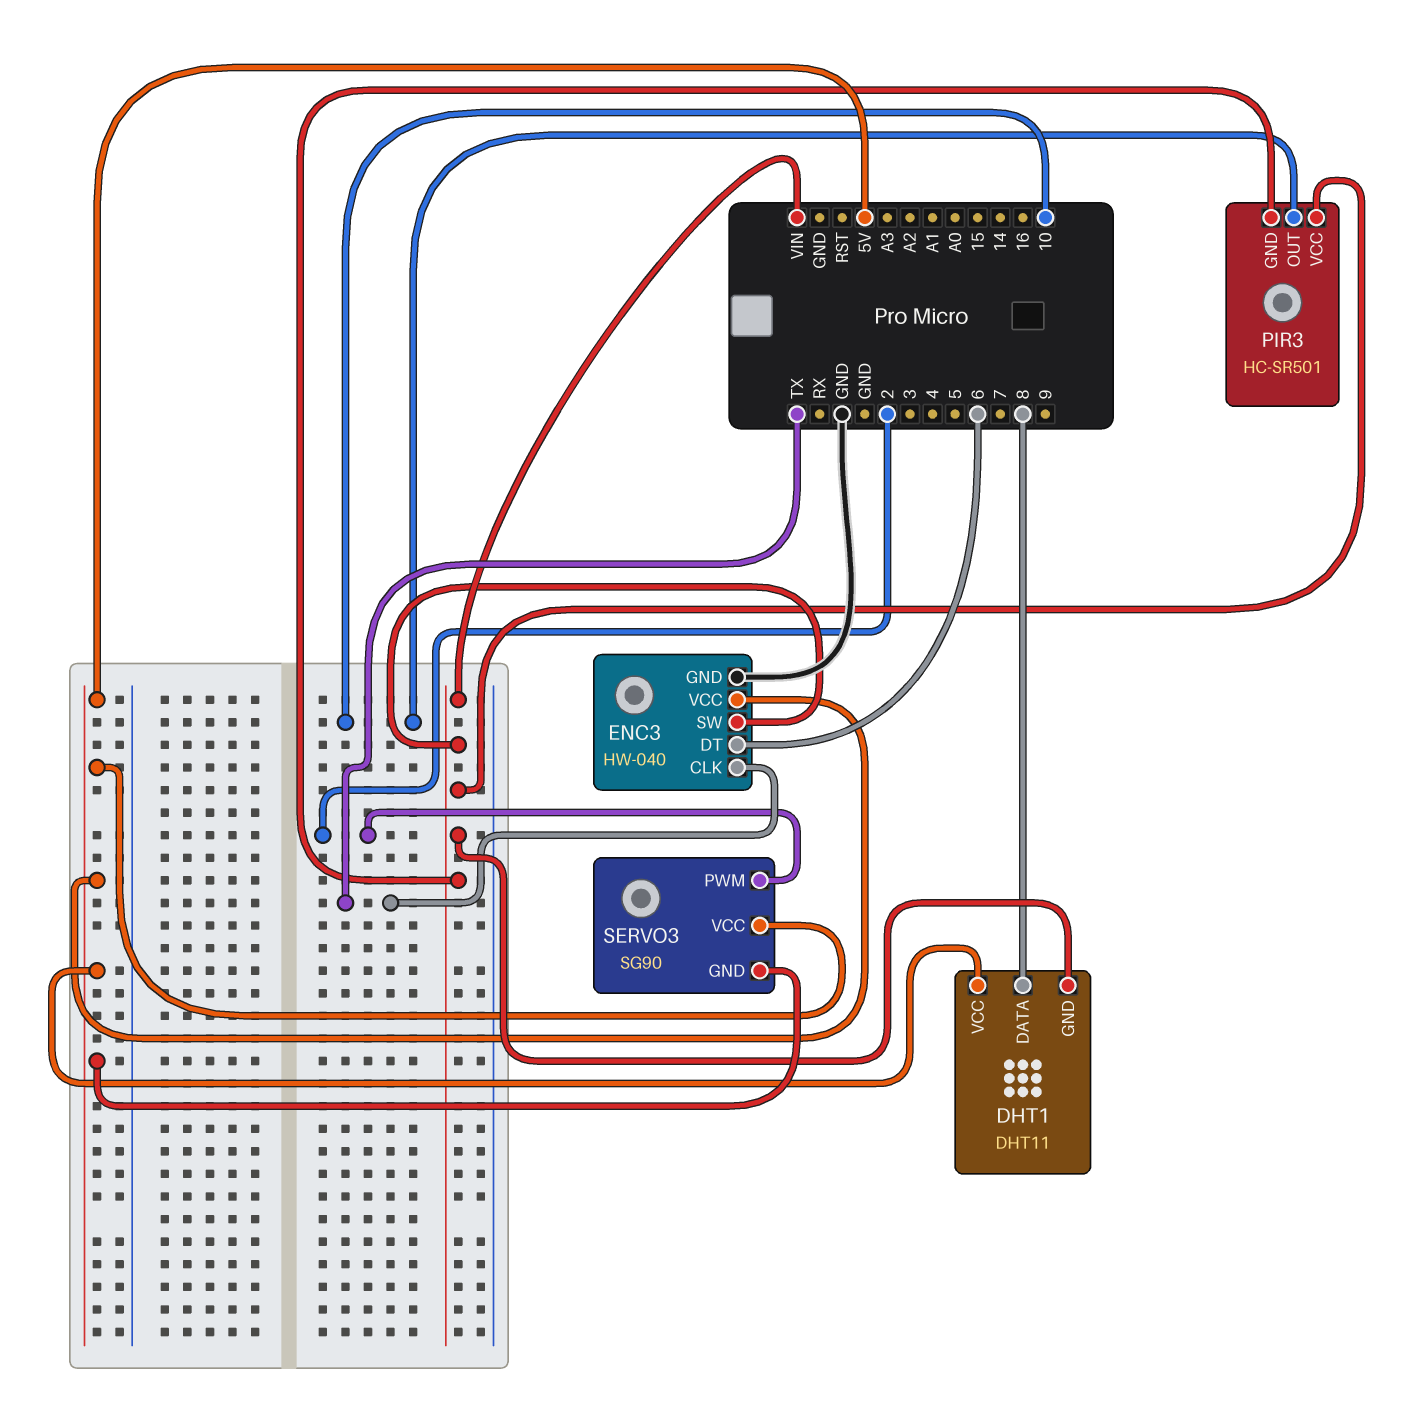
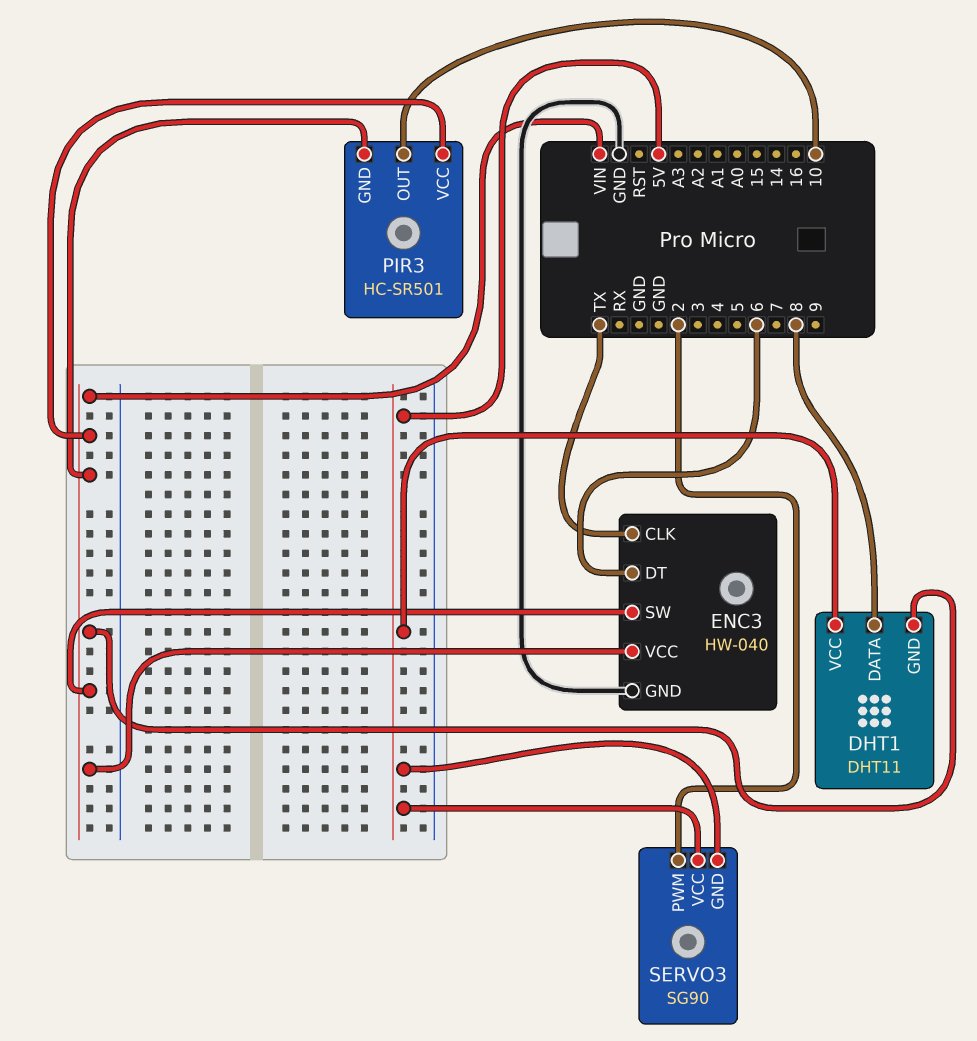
ENC3 pin VCC: 5V -> VIN

